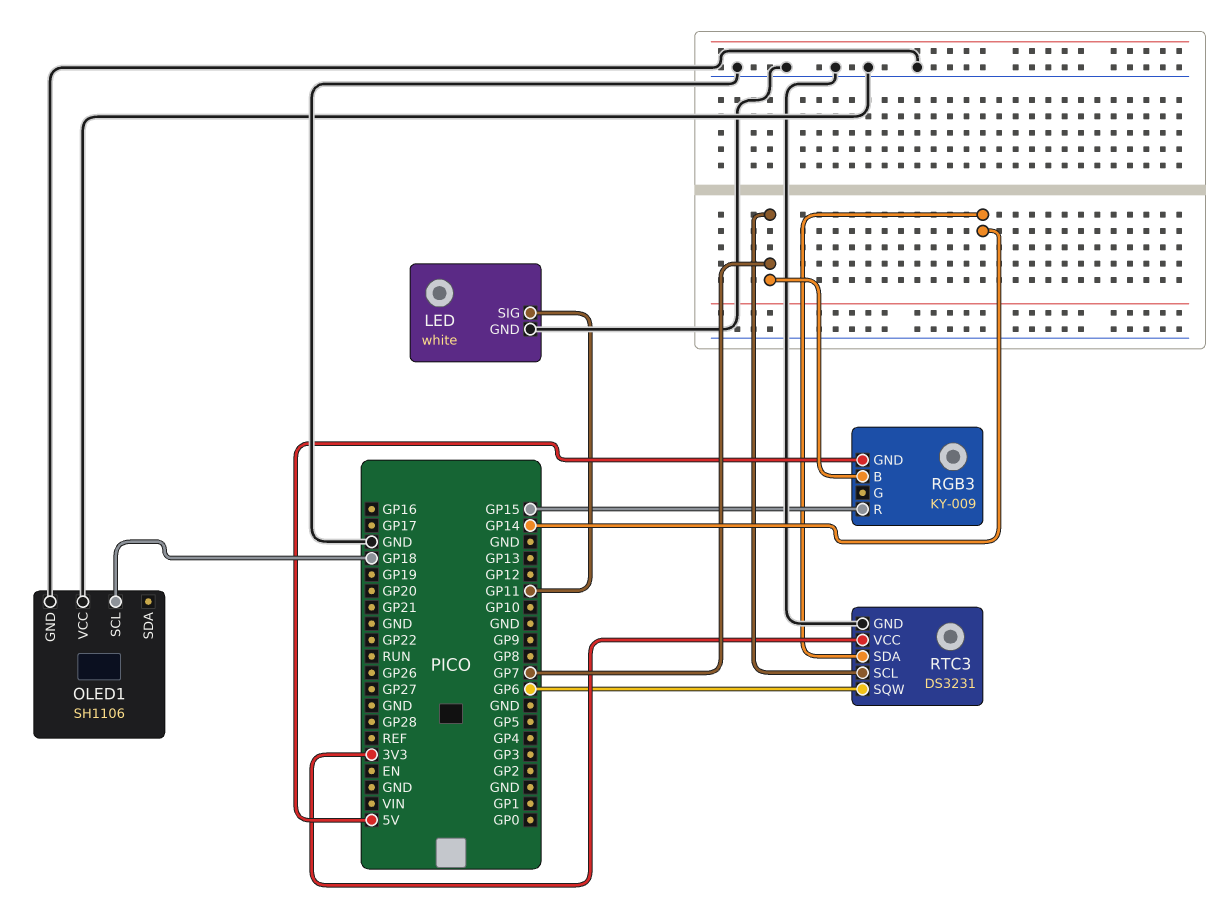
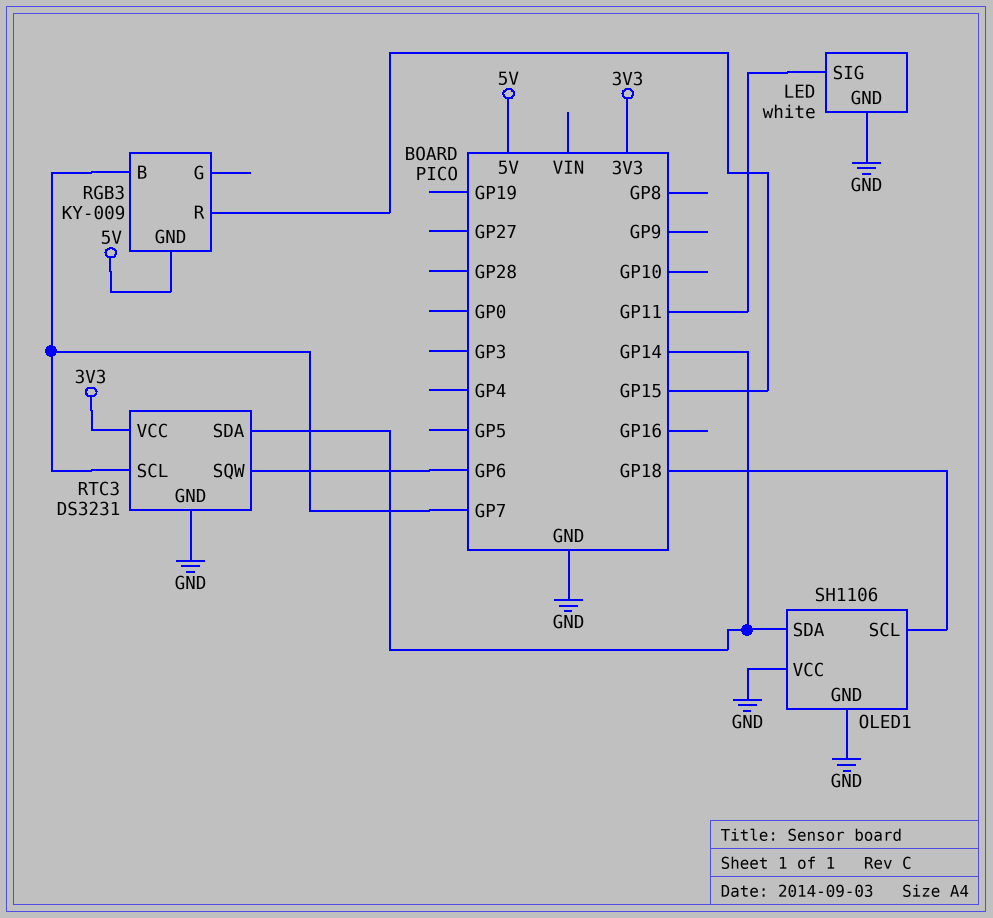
OLED1 pin SDA: none -> GP14

